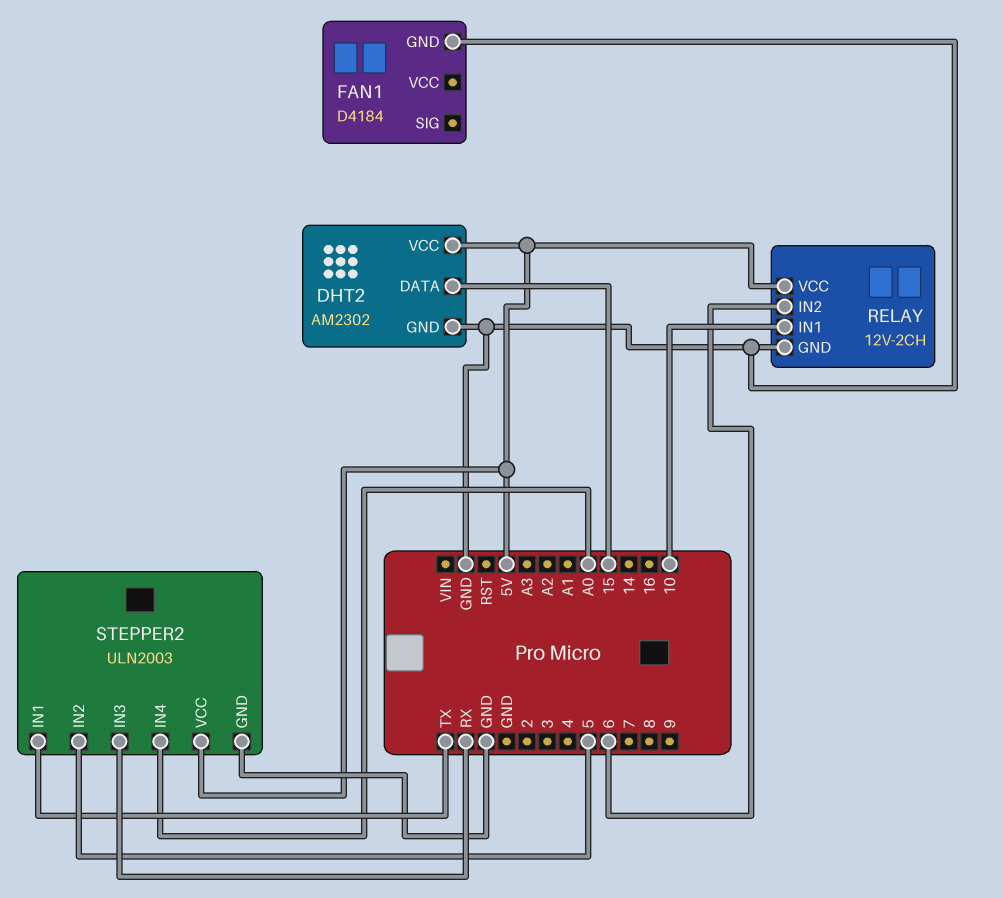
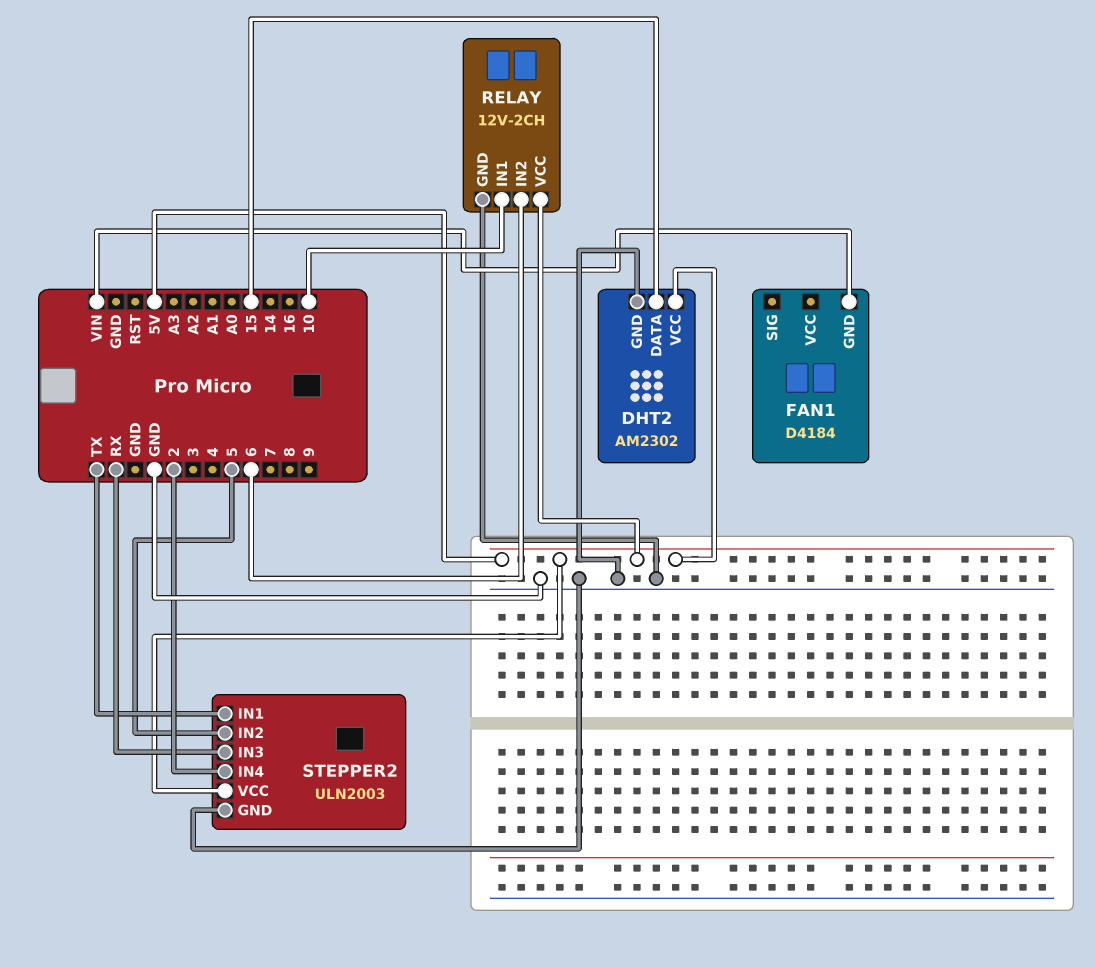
FAN1 pin GND: GND -> VIN
STEPPER2 pin IN4: A0 -> 2

